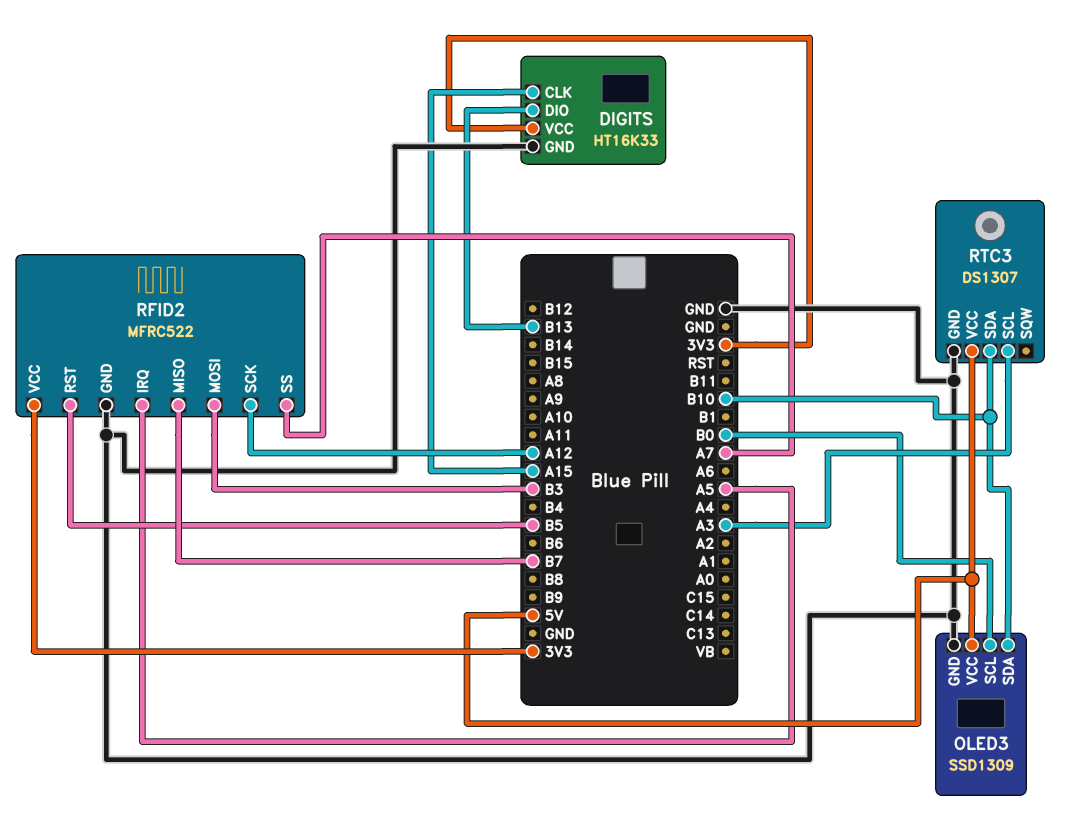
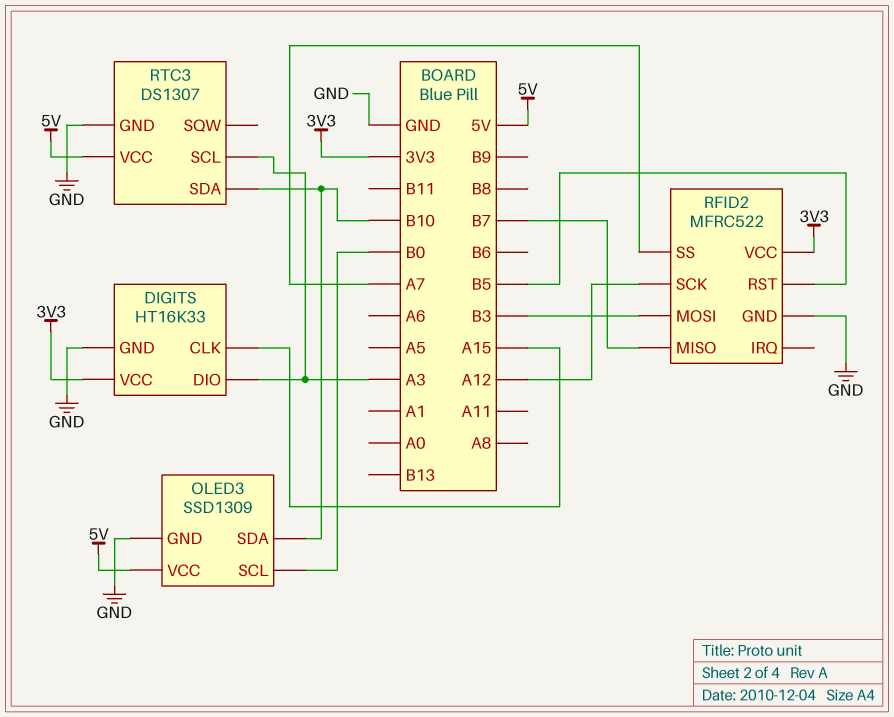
DIGITS pin DIO: B13 -> A3
RFID2 pin IRQ: A5 -> none

